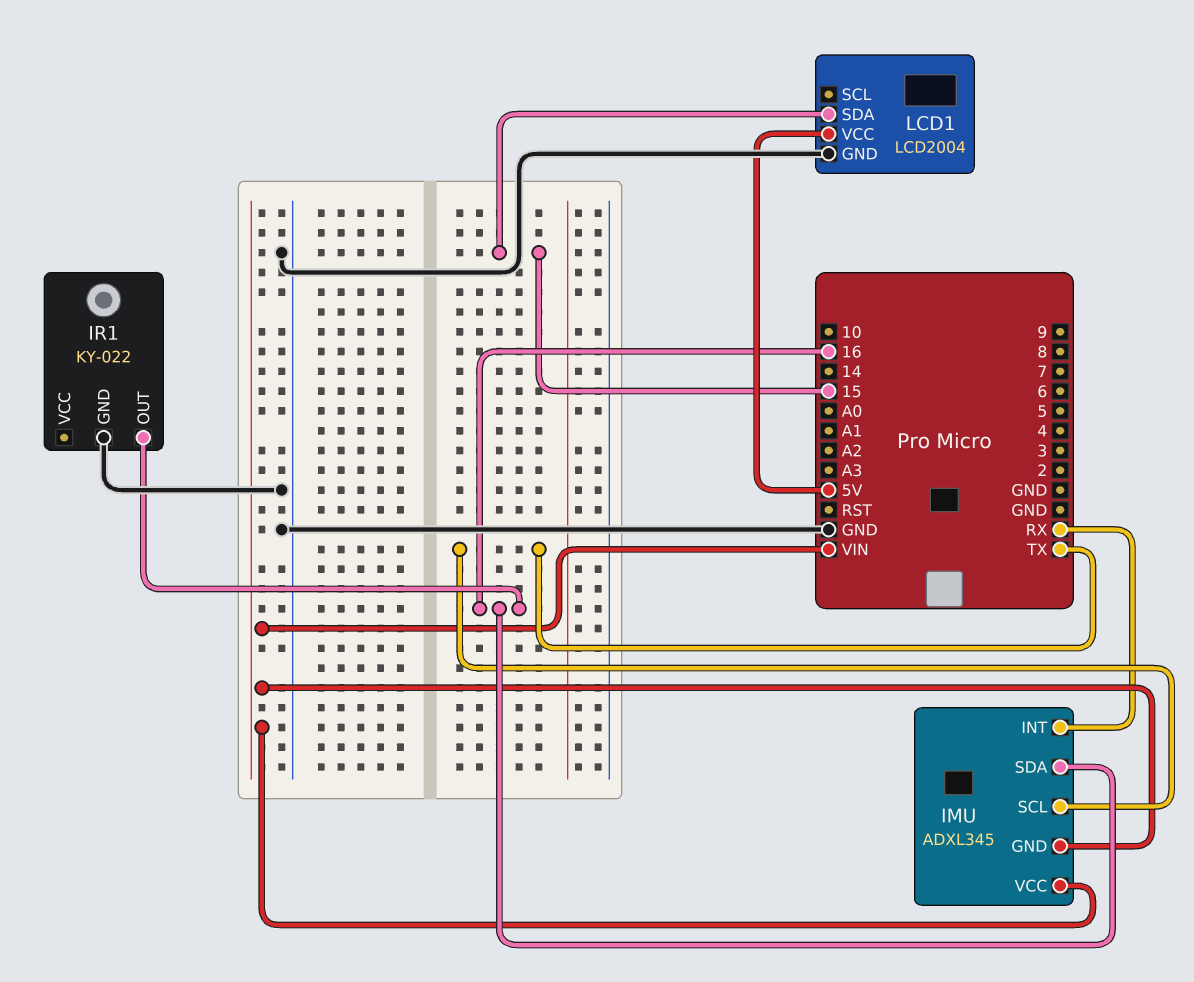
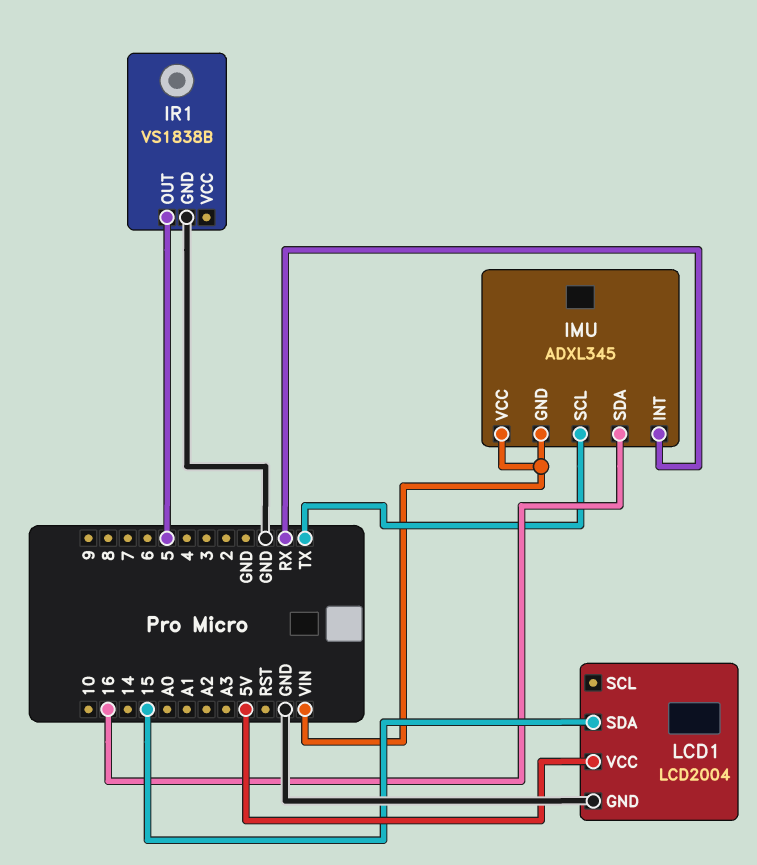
IR1: KY-022 -> VS1838B
IR1 pin OUT: 16 -> 5

